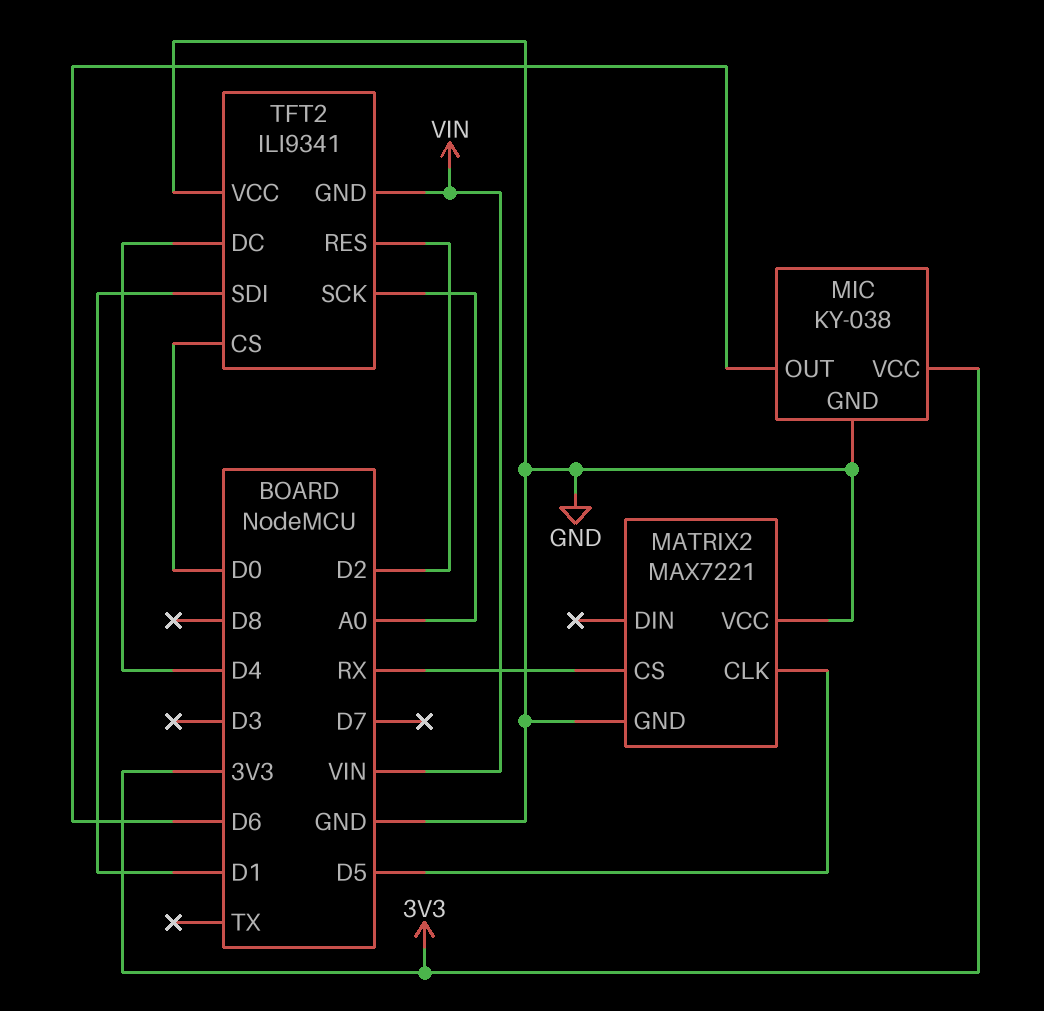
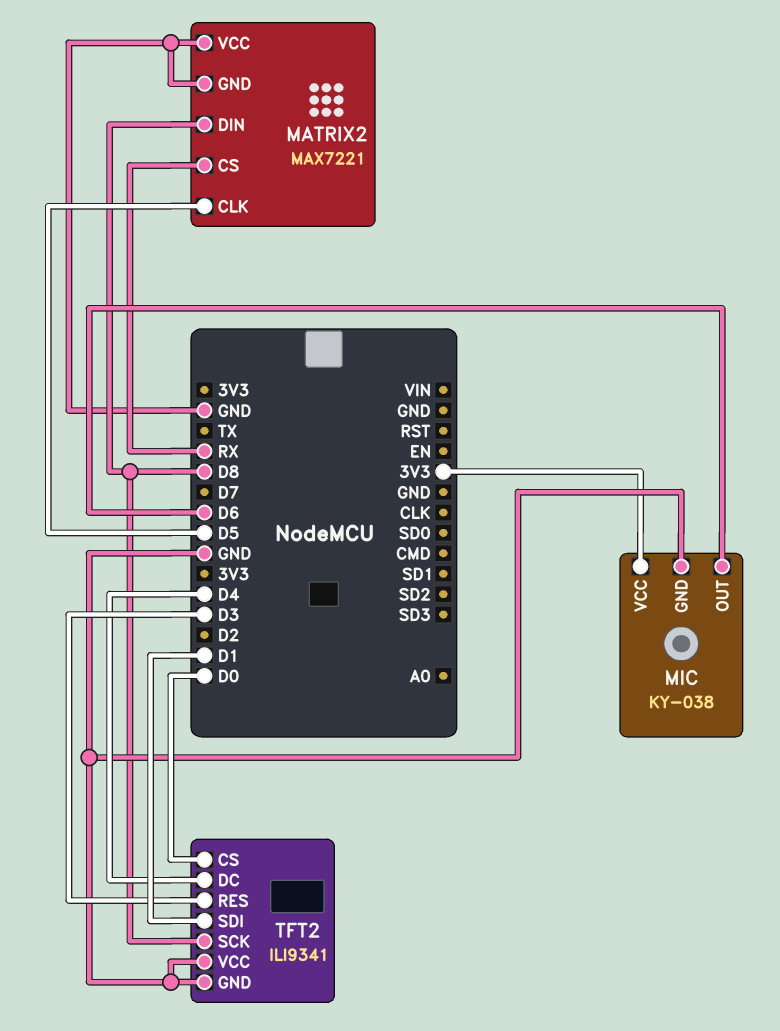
MATRIX2 pin DIN: none -> D8
TFT2 pin GND: VIN -> GND
TFT2 pin RES: D2 -> D3
TFT2 pin SCK: A0 -> D8

